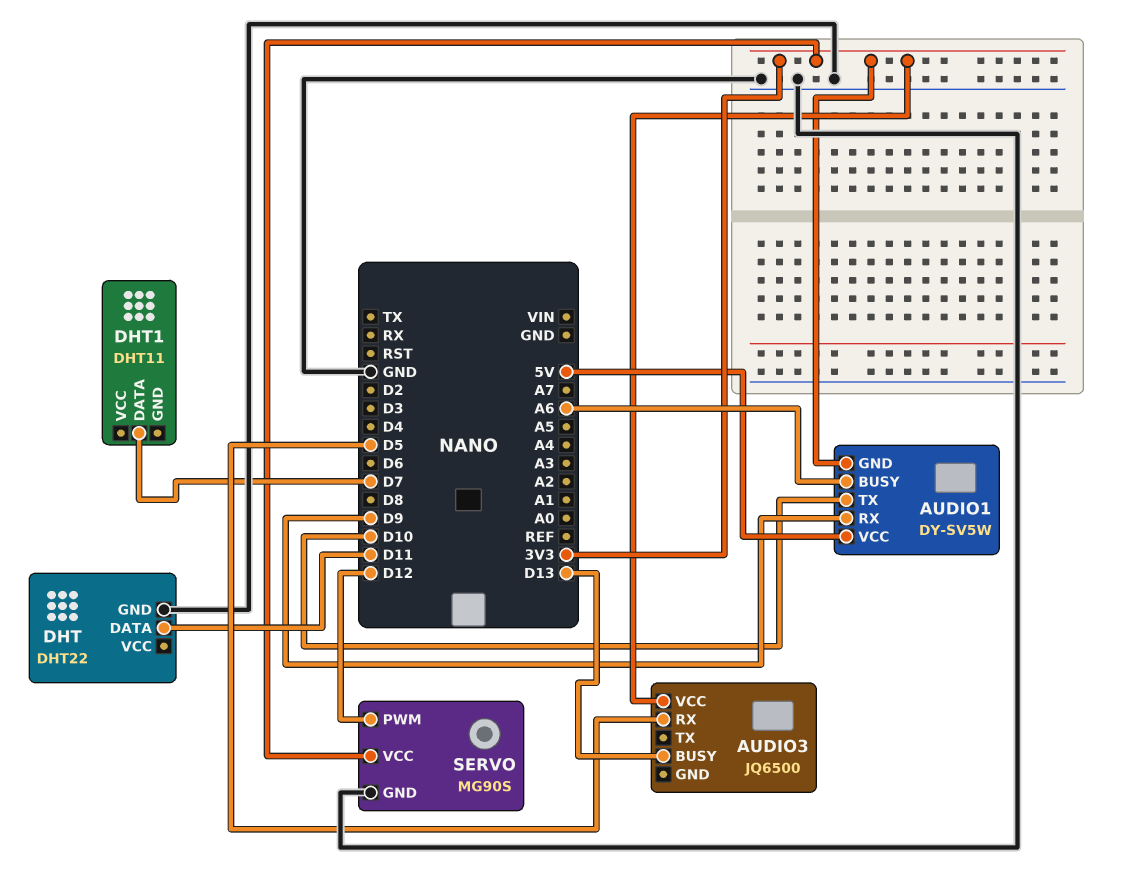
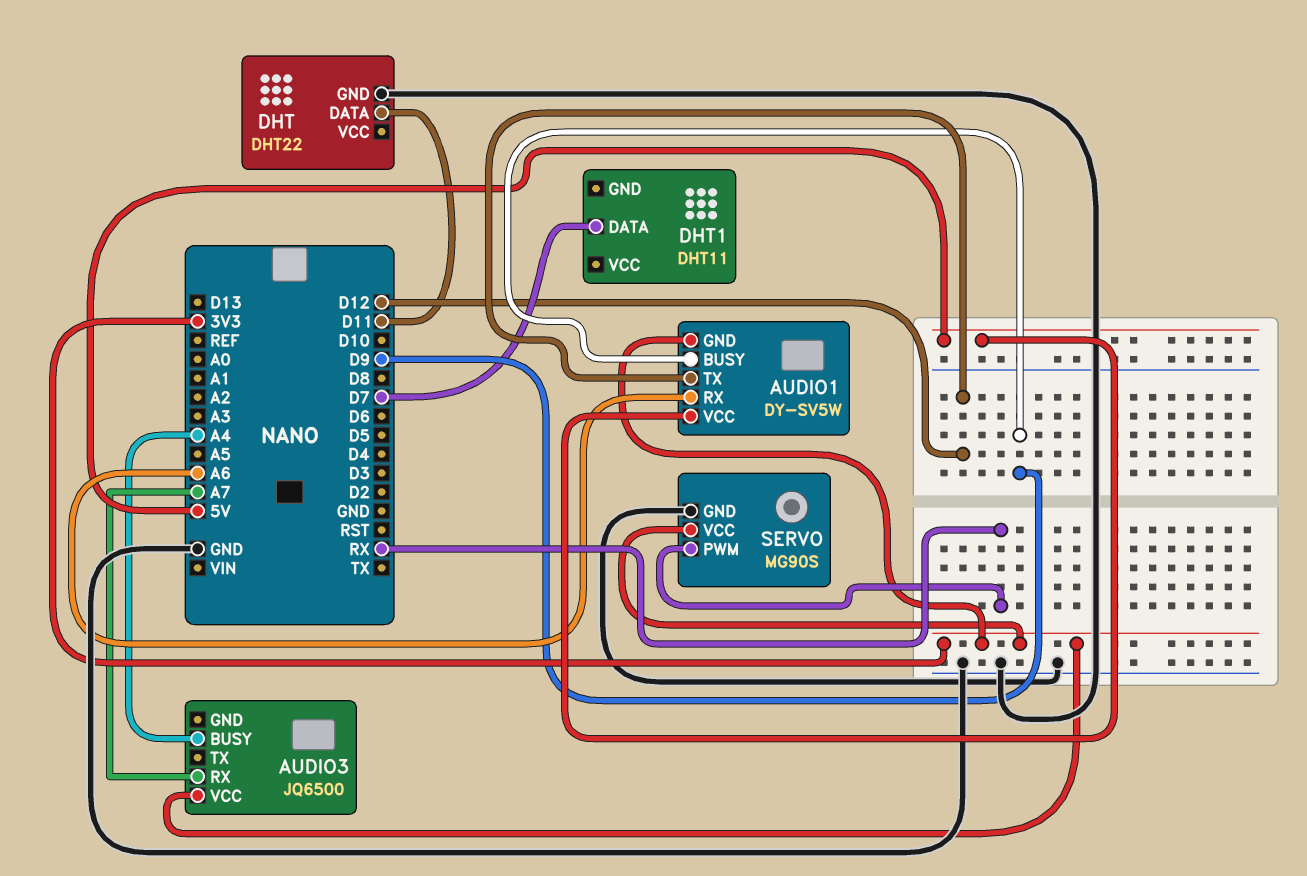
AUDIO1 pin BUSY: A6 -> D9
AUDIO1 pin RX: D9 -> A6
AUDIO1 pin TX: D10 -> D12
AUDIO3 pin BUSY: D13 -> A4
AUDIO3 pin RX: D5 -> A7
SERVO pin PWM: D12 -> RX

